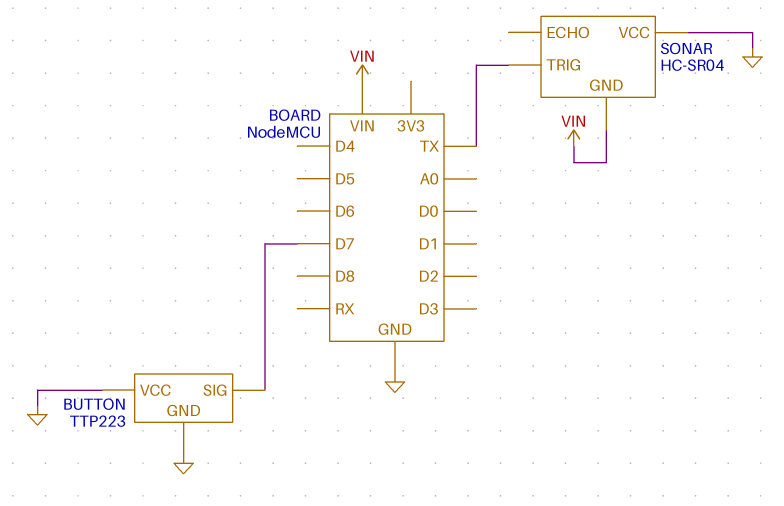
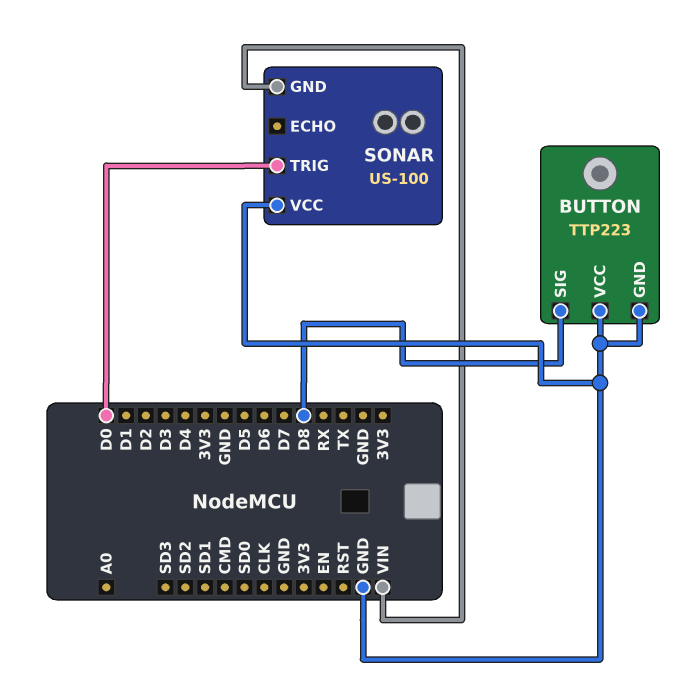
BUTTON pin SIG: D7 -> D8
SONAR: HC-SR04 -> US-100
SONAR pin TRIG: TX -> D0

